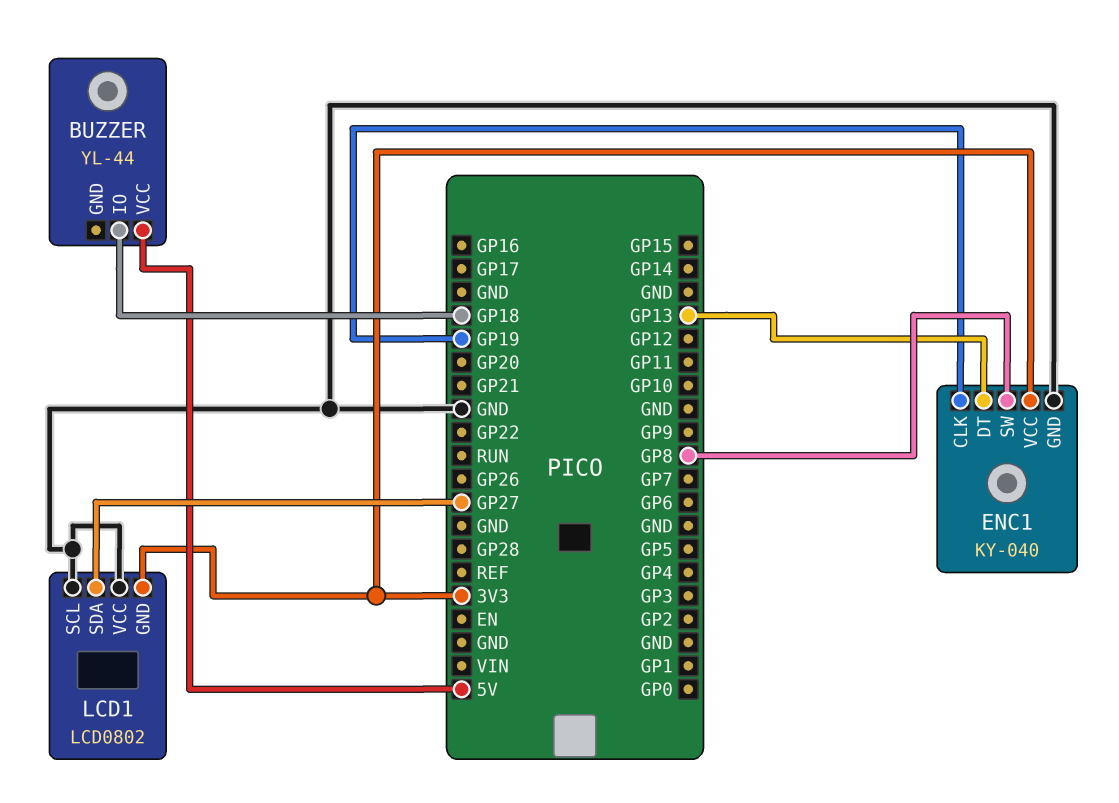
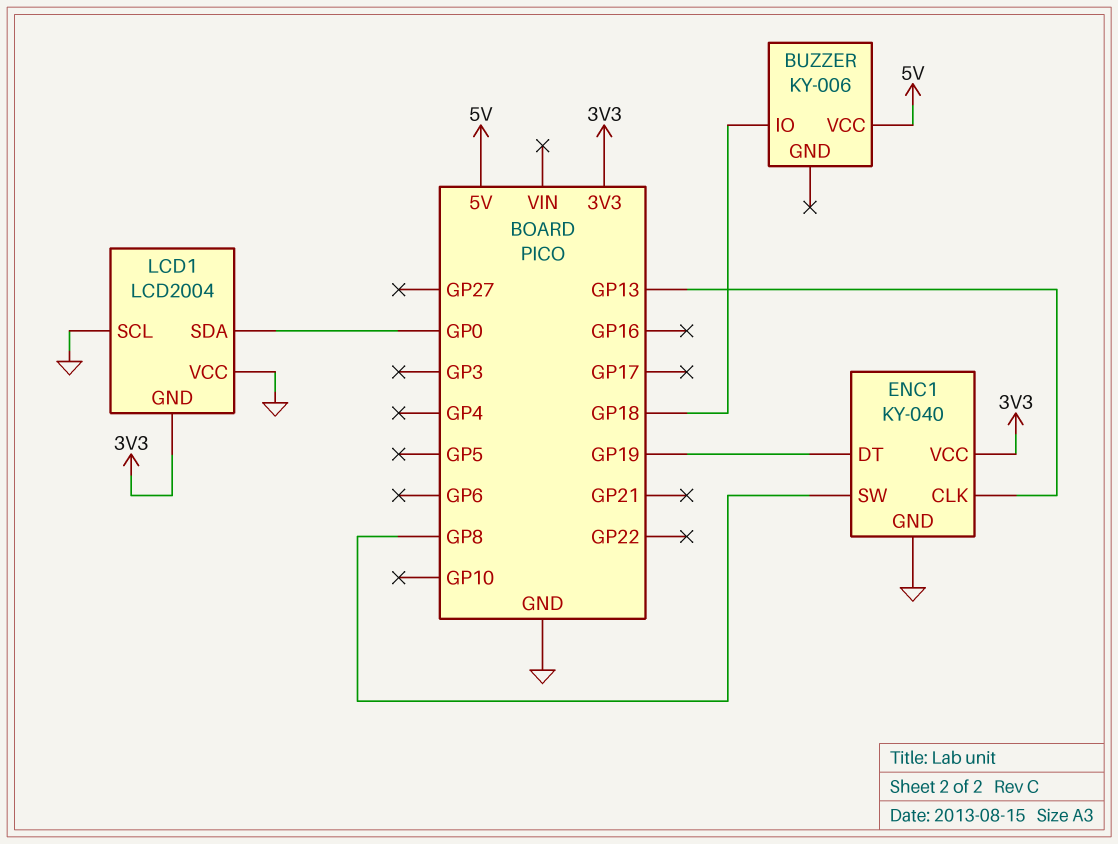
BUZZER: YL-44 -> KY-006
ENC1 pin CLK: GP19 -> GP13
ENC1 pin DT: GP13 -> GP19
LCD1: LCD0802 -> LCD2004
LCD1 pin SDA: GP27 -> GP0

